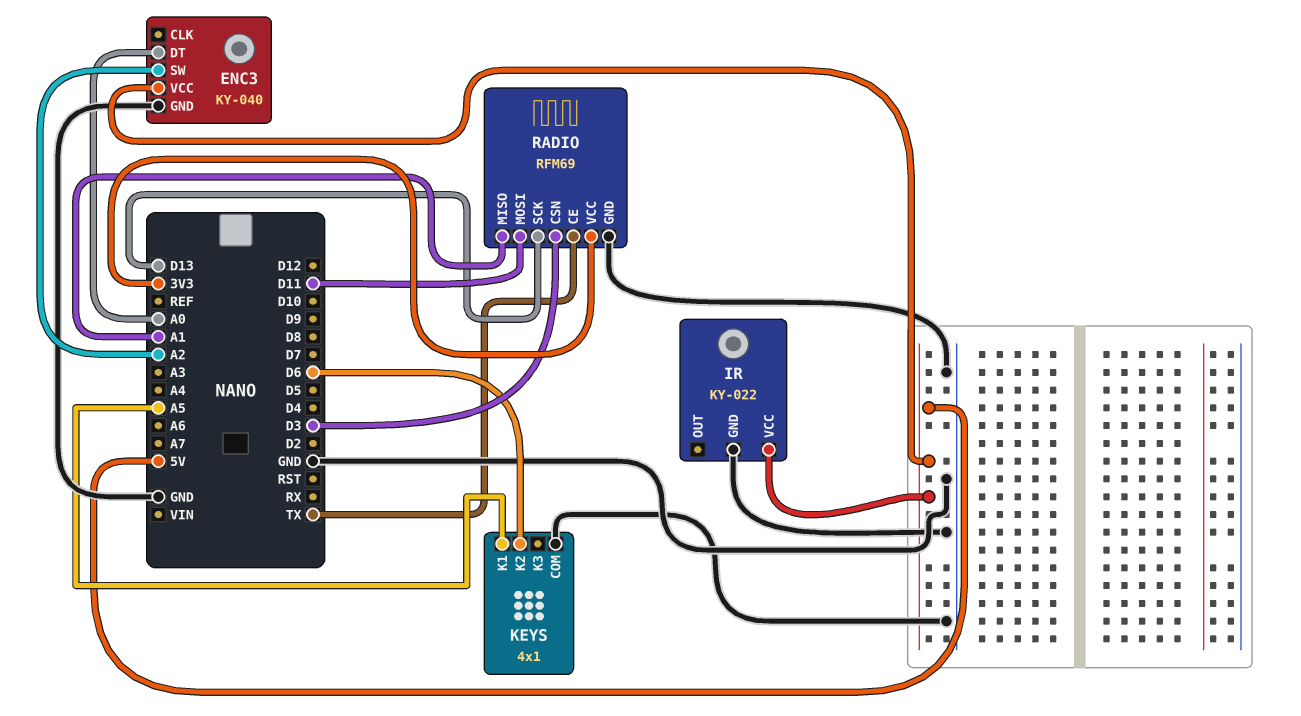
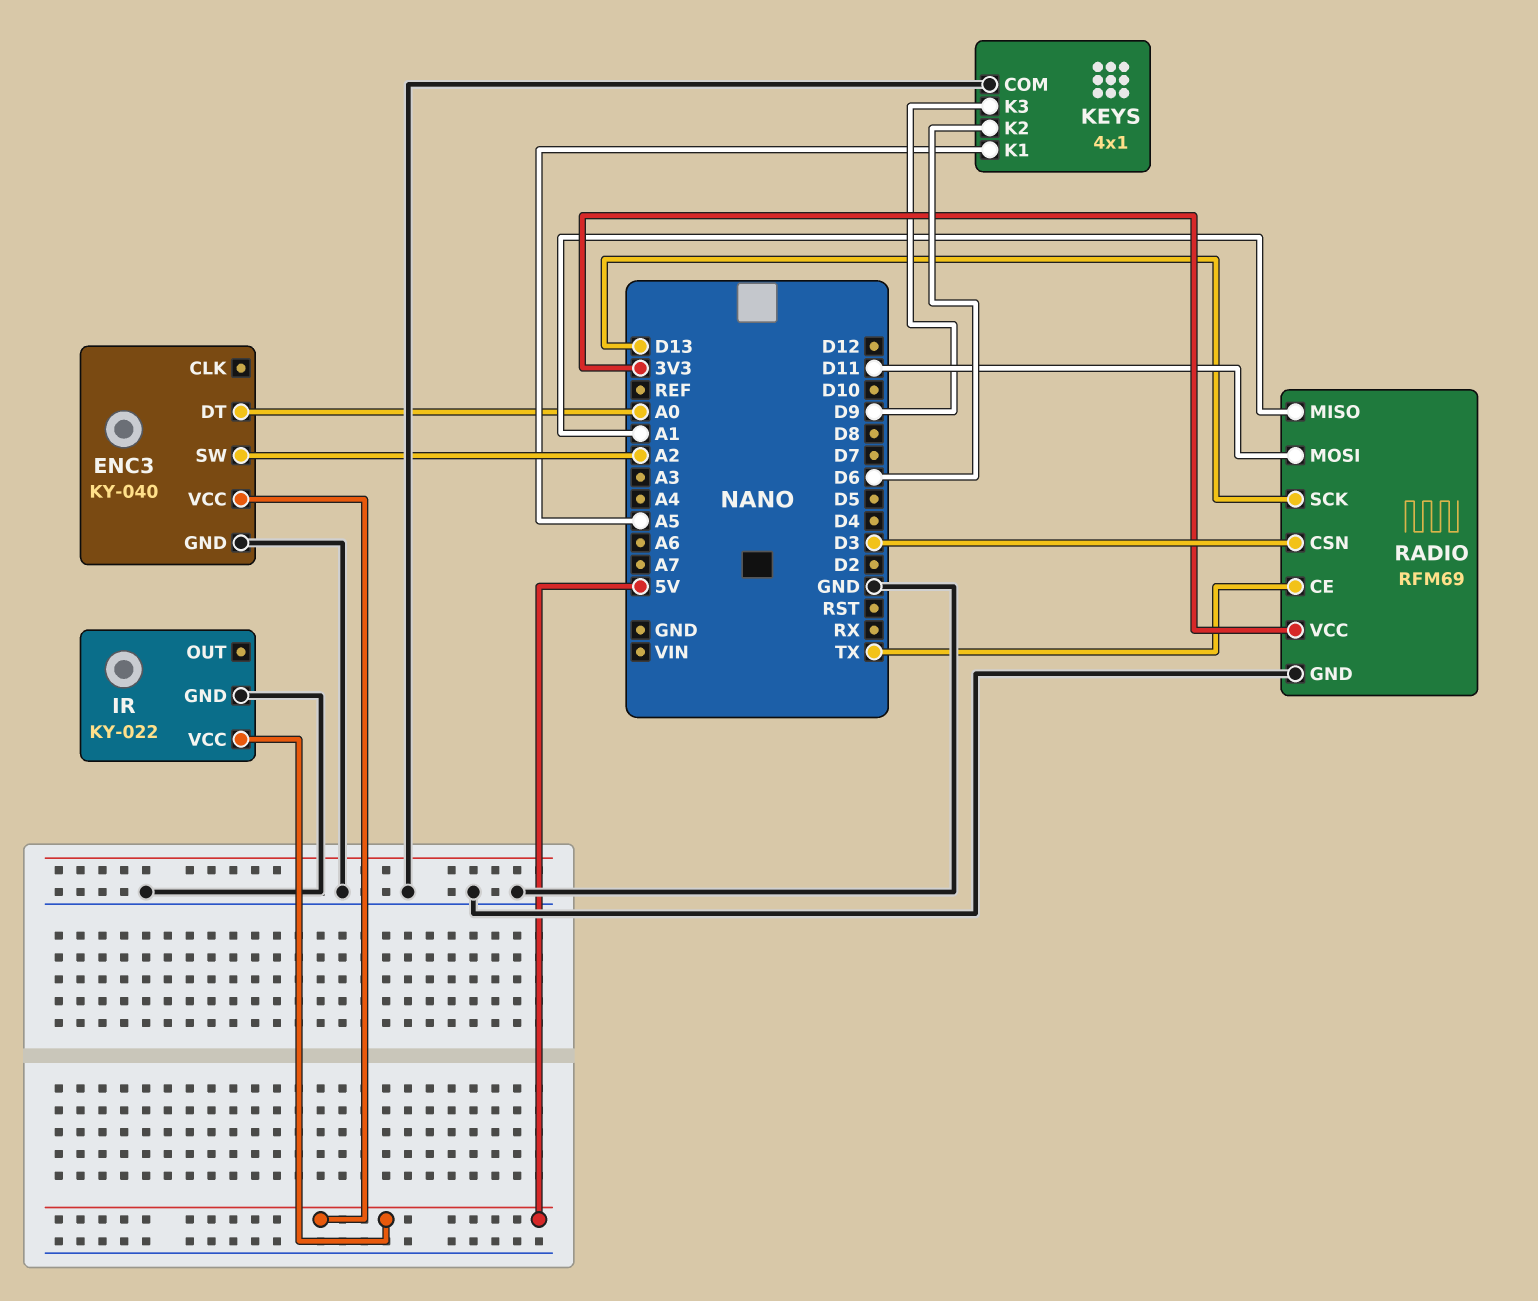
KEYS pin K3: none -> D9

